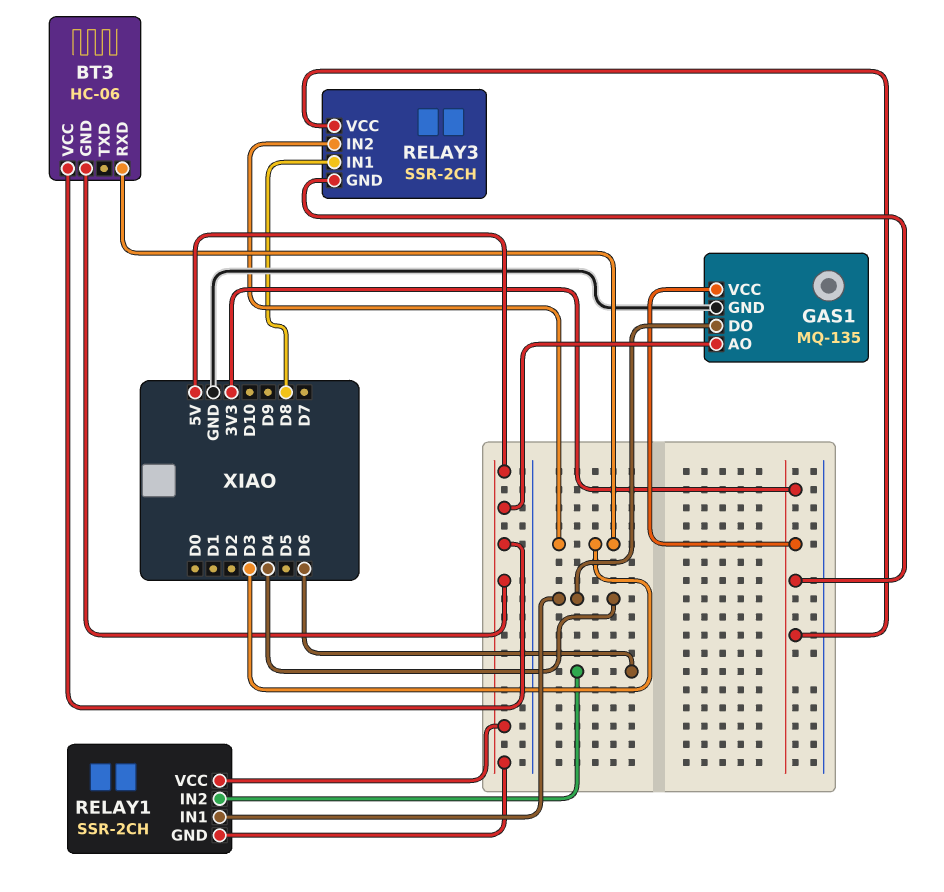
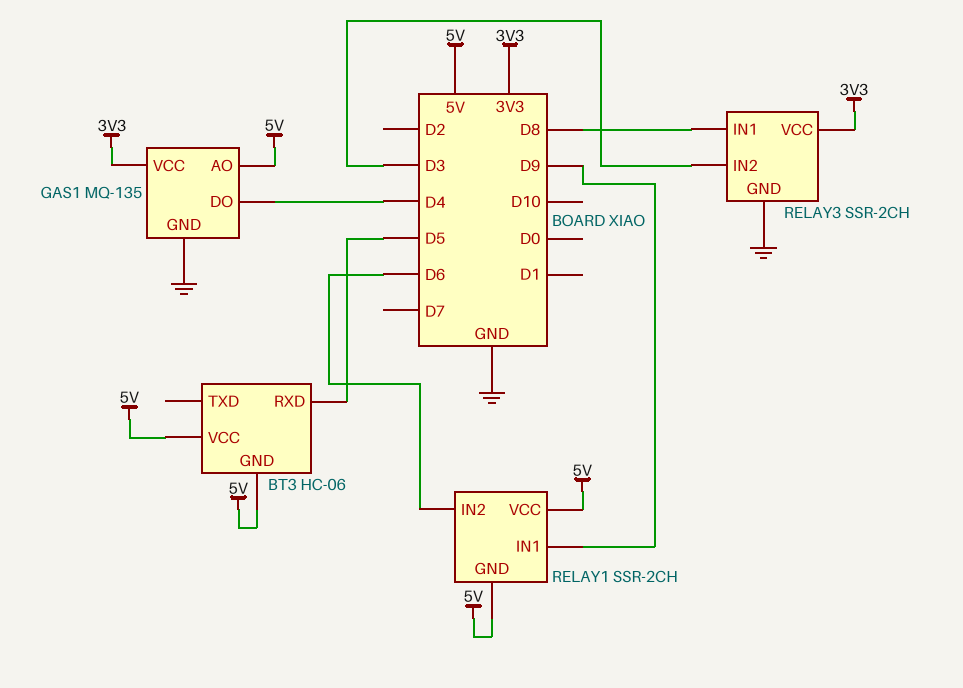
BT3 pin RXD: D3 -> D5
RELAY1 pin IN1: D4 -> D9
RELAY3 pin GND: 3V3 -> GND

